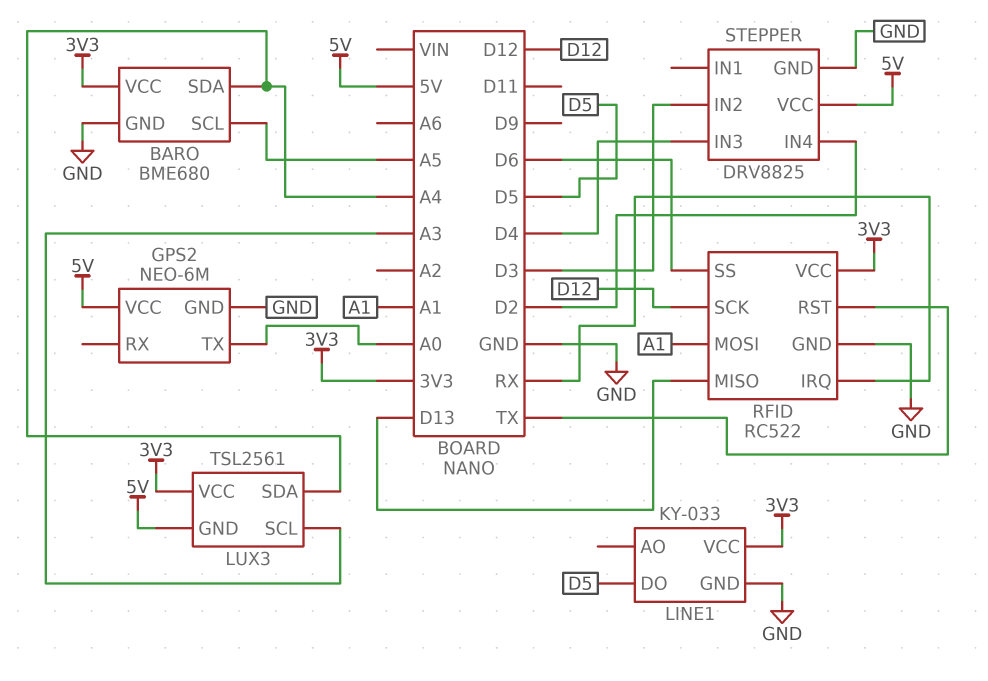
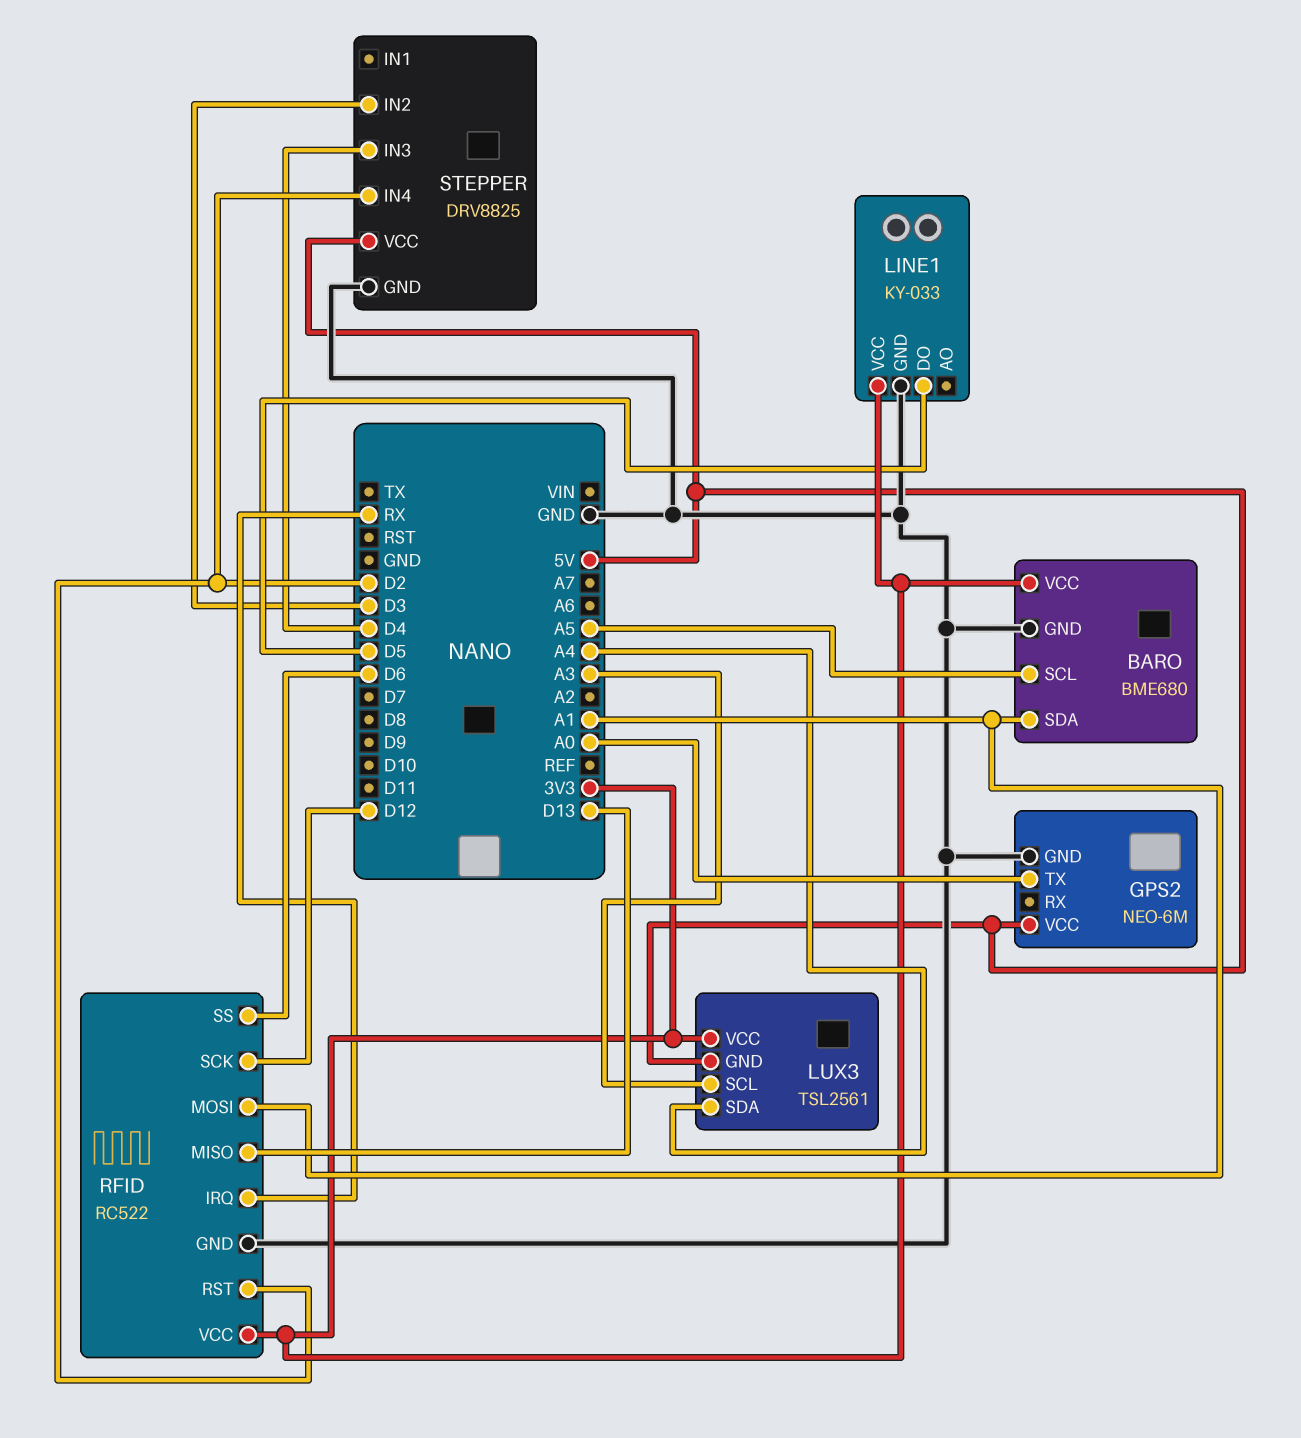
BARO pin SDA: A4 -> A1
RFID pin RST: TX -> D2

